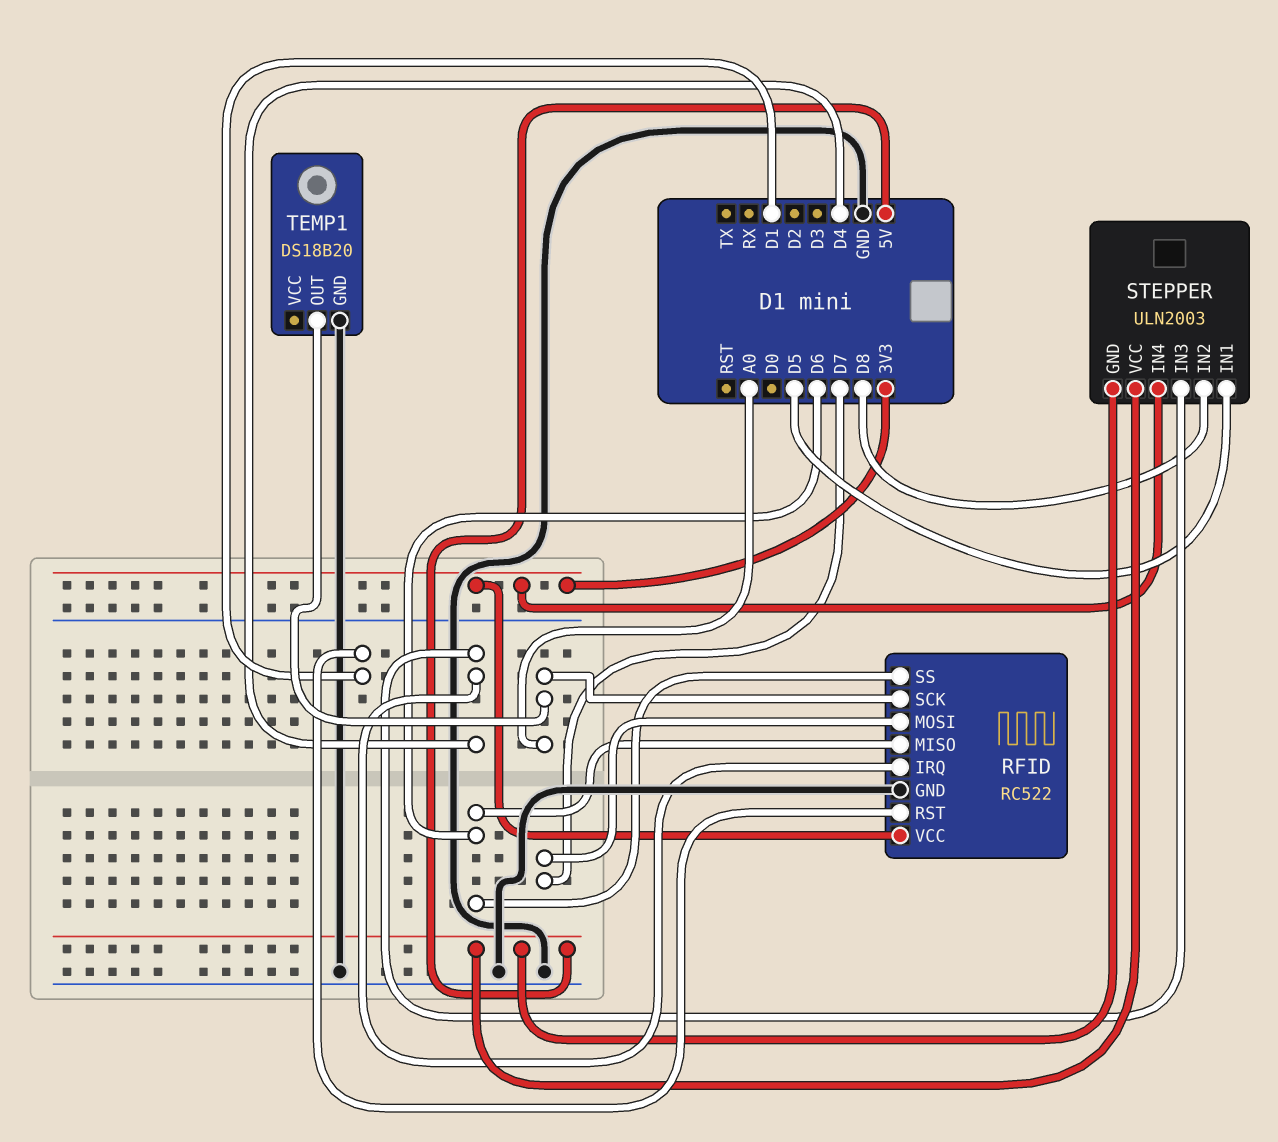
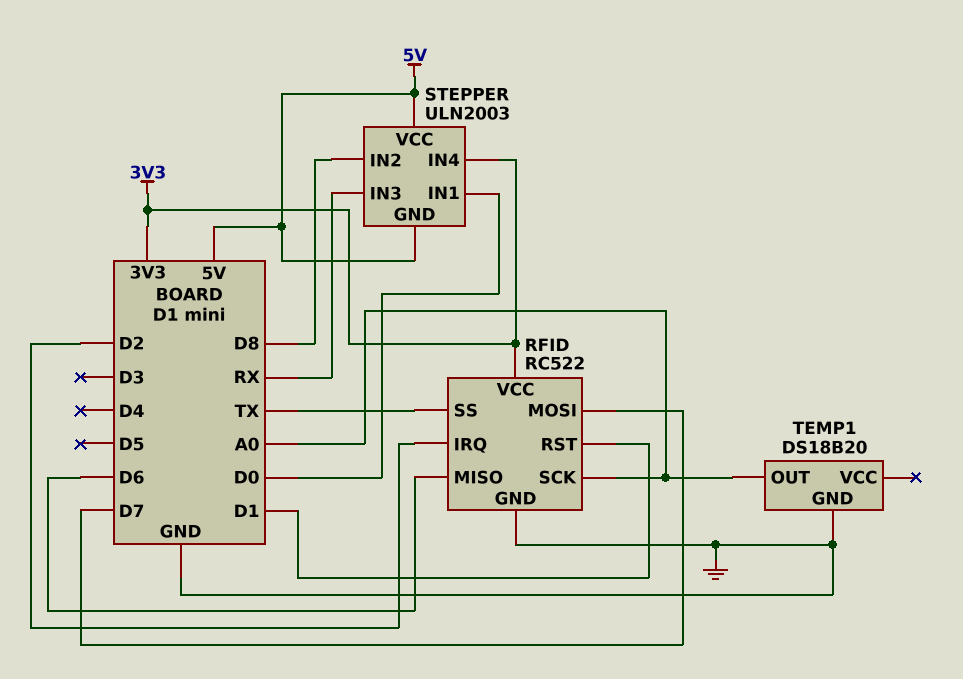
RFID pin IRQ: D4 -> D2
RFID pin SS: D6 -> TX
STEPPER pin IN1: D5 -> D0
STEPPER pin IN3: D4 -> RX

